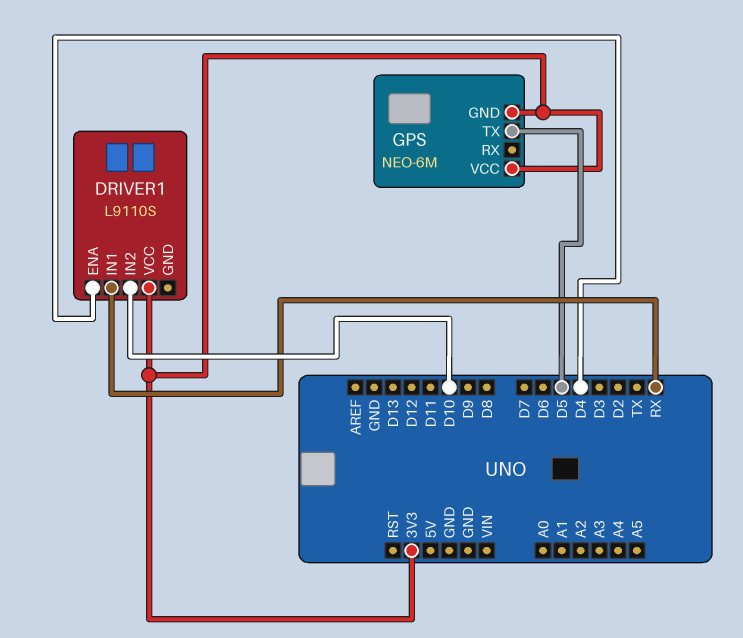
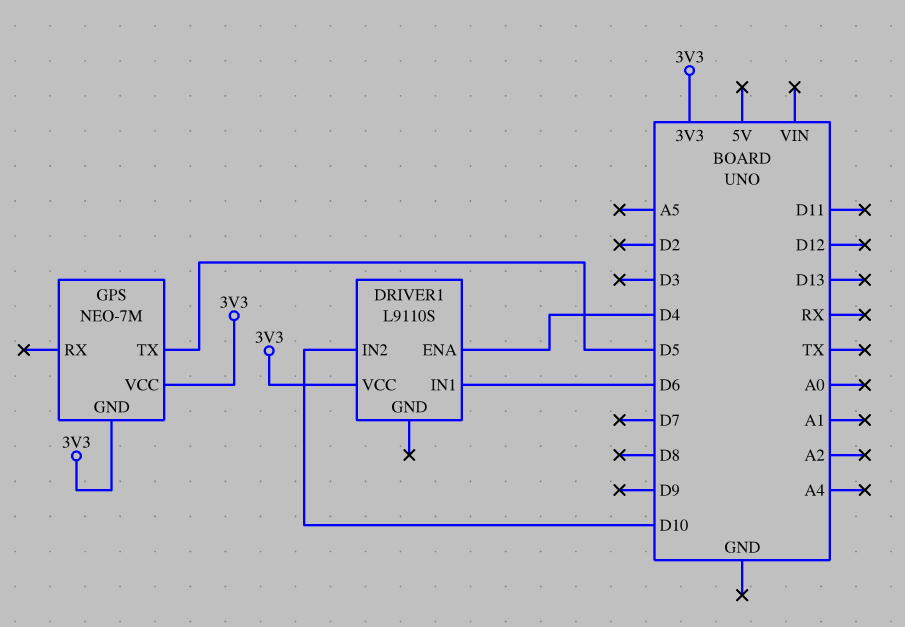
DRIVER1 pin IN1: RX -> D6
GPS: NEO-6M -> NEO-7M

